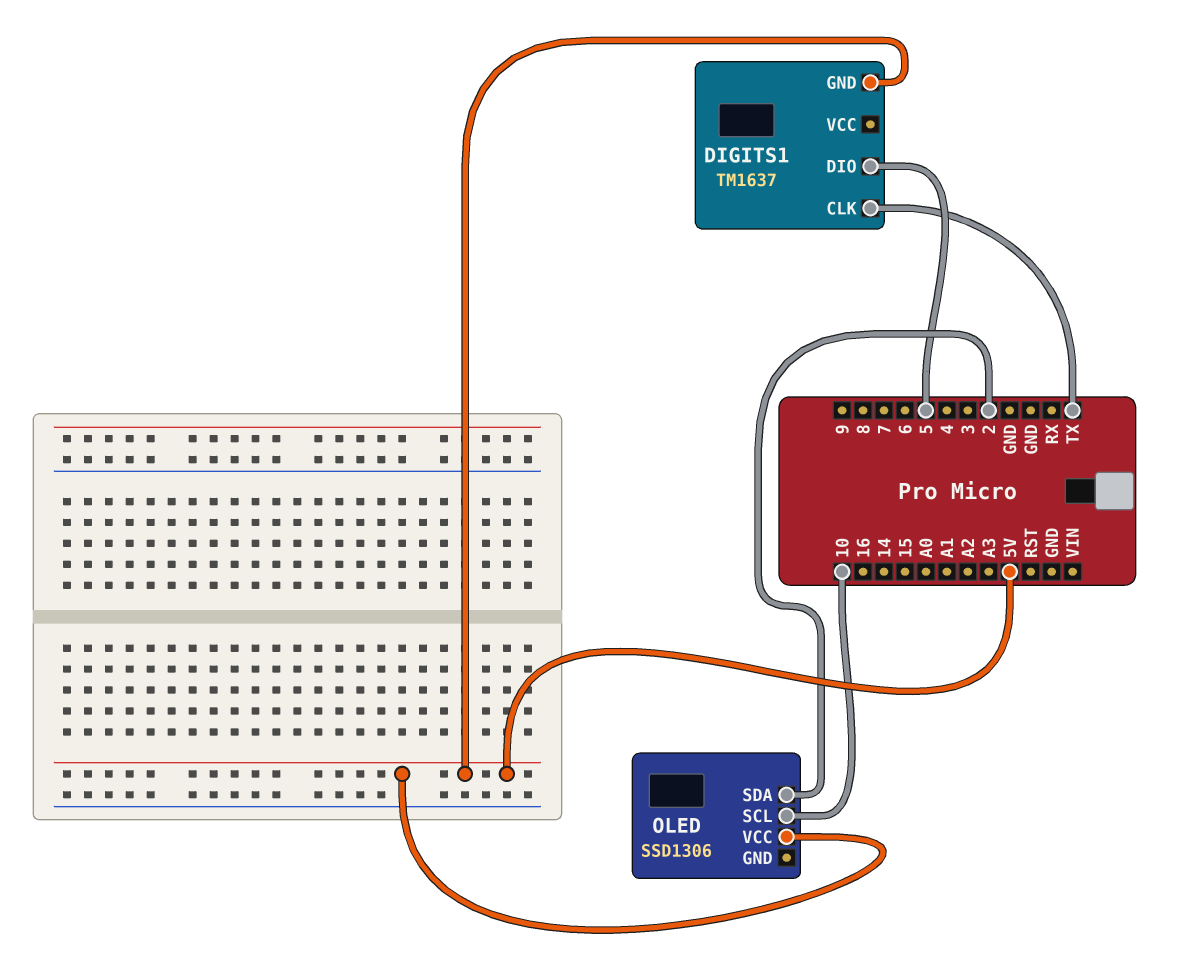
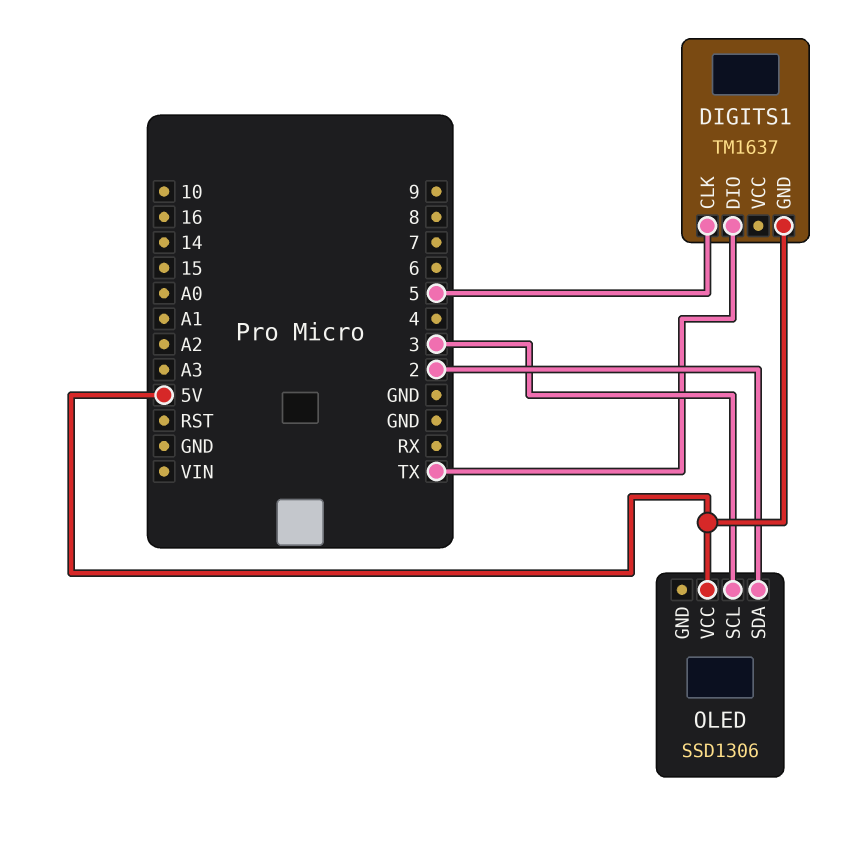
DIGITS1 pin CLK: TX -> 5
DIGITS1 pin DIO: 5 -> TX
OLED pin SCL: 10 -> 3

